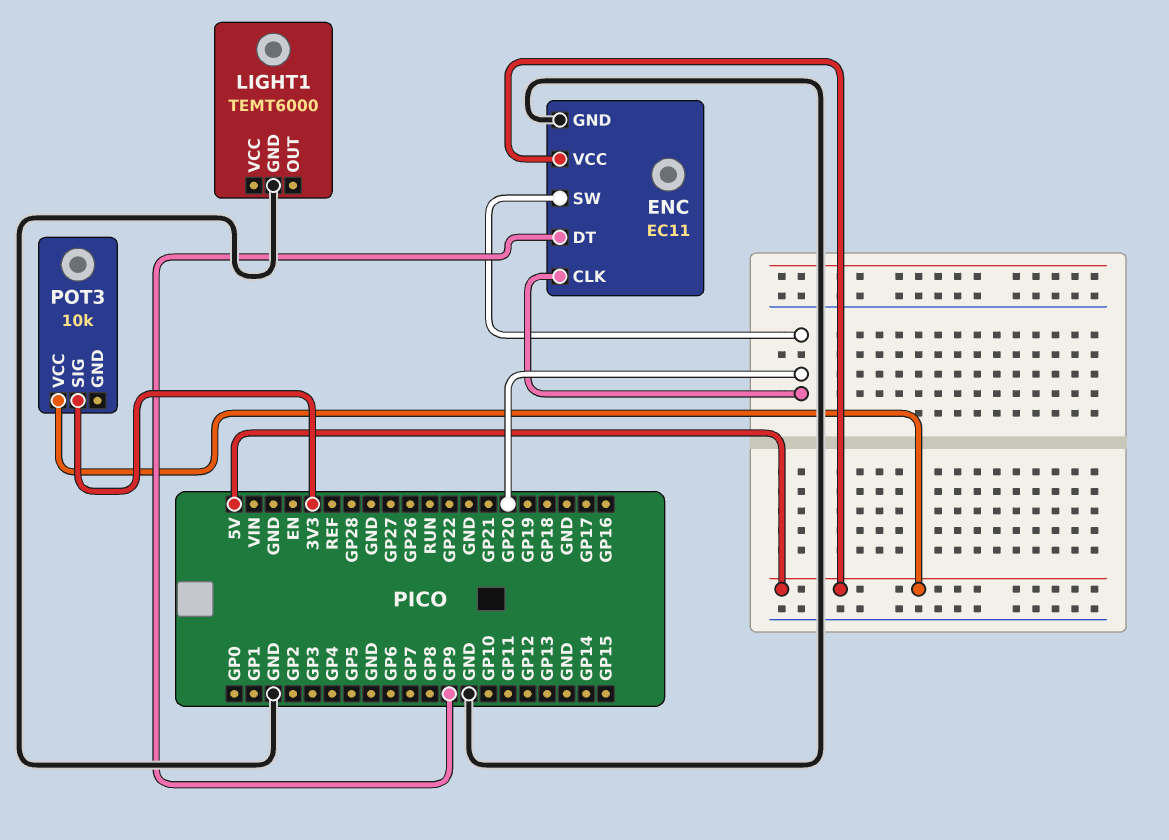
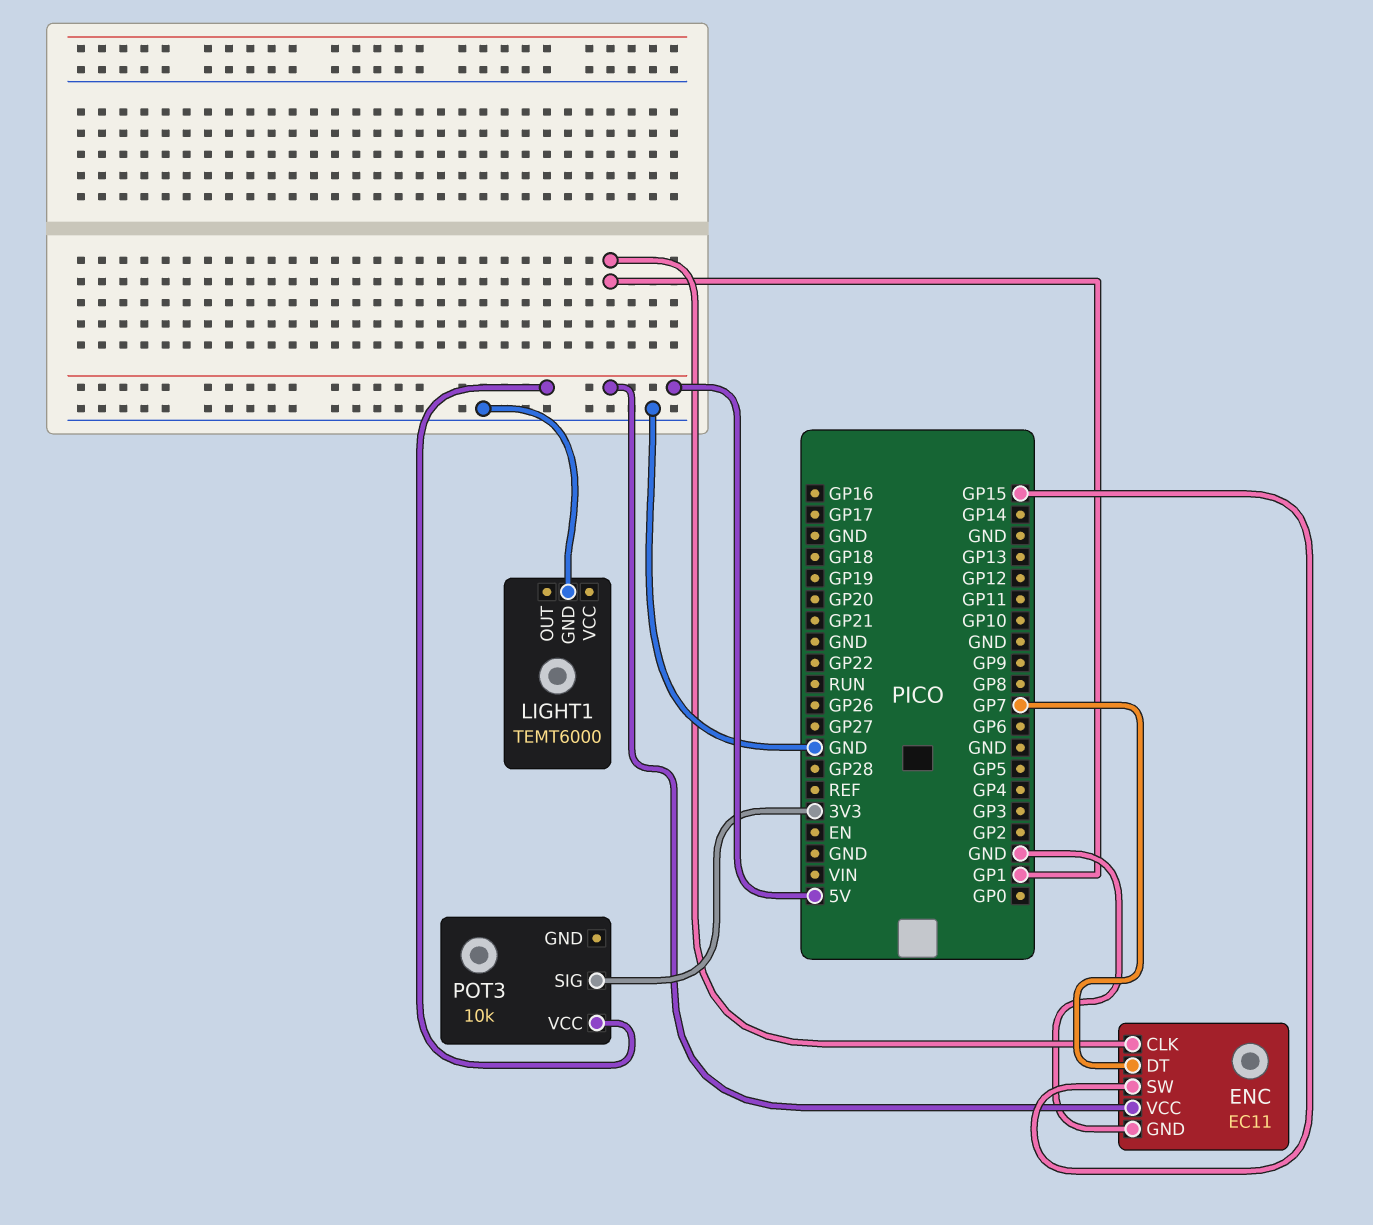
ENC pin CLK: GP20 -> GP1
ENC pin DT: GP9 -> GP7
ENC pin SW: GP20 -> GP15

